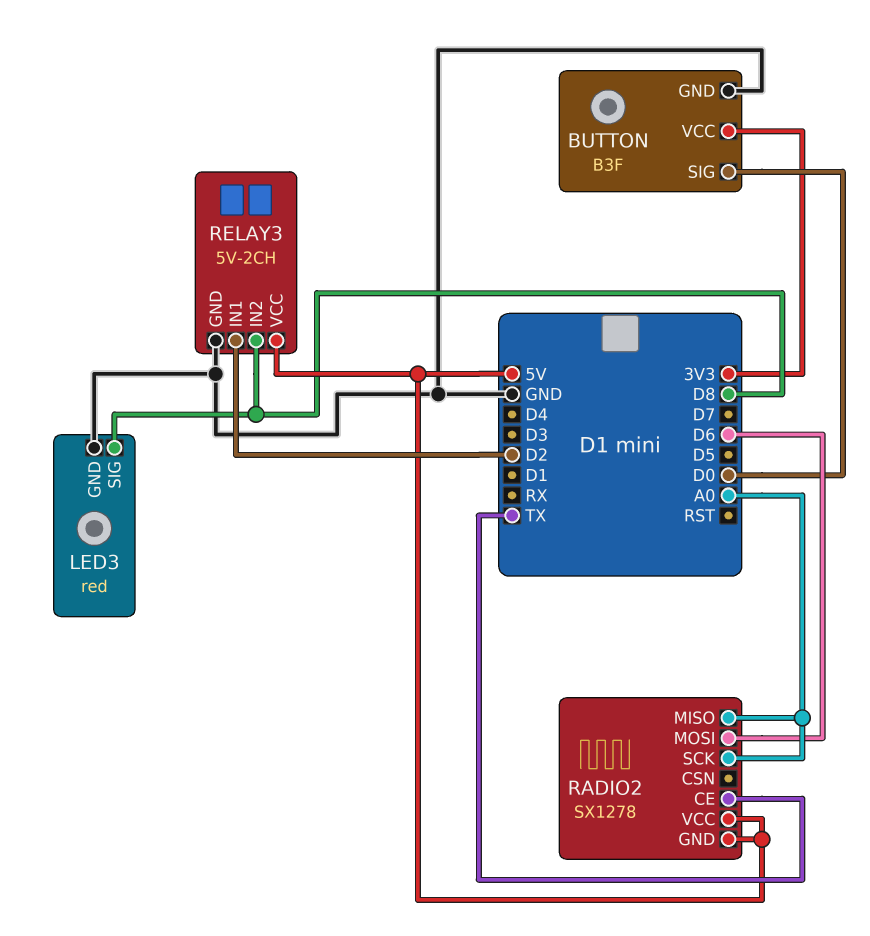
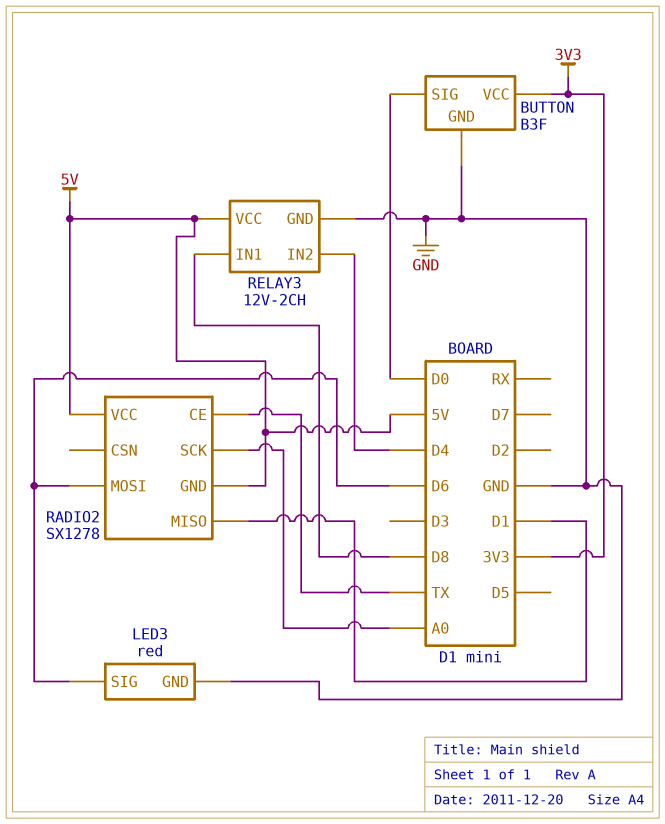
LED3 pin SIG: D8 -> D6
RADIO2 pin MISO: A0 -> D1
RELAY3: 5V-2CH -> 12V-2CH
RELAY3 pin IN1: D2 -> D8
RELAY3 pin IN2: D8 -> D4

